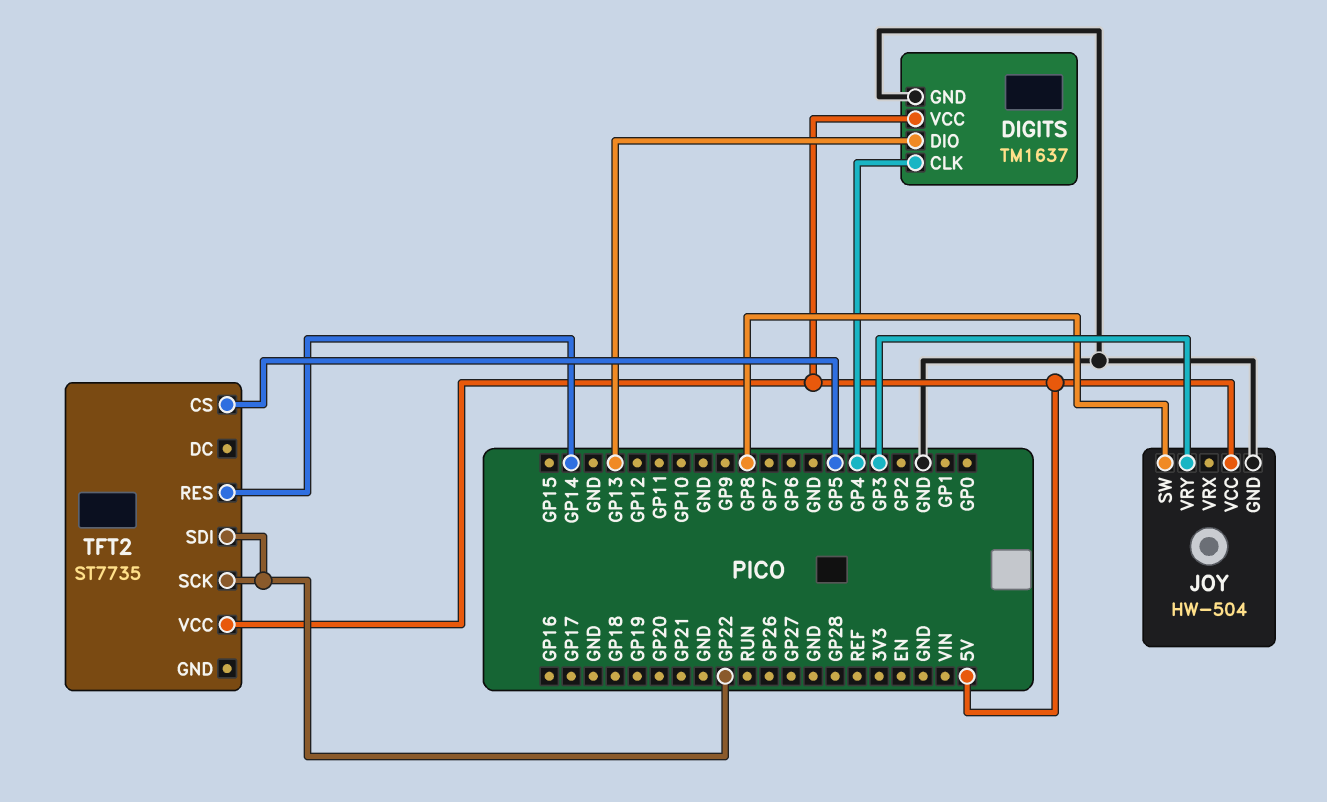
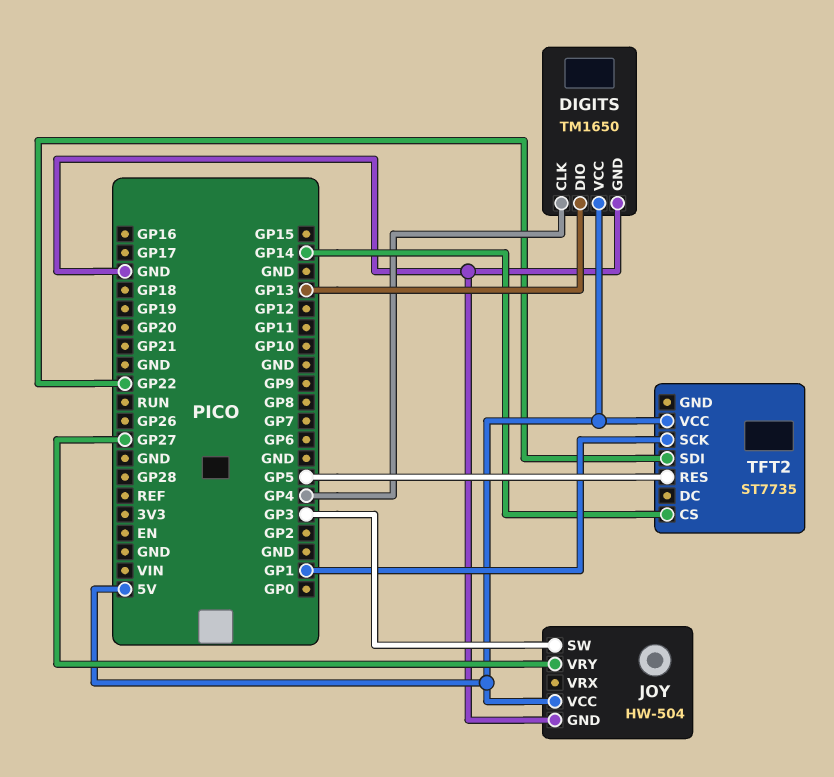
DIGITS: TM1637 -> TM1650
JOY pin SW: GP8 -> GP3
JOY pin VRY: GP3 -> GP27
TFT2 pin CS: GP5 -> GP14
TFT2 pin RES: GP14 -> GP5
TFT2 pin SCK: GP22 -> GP1

